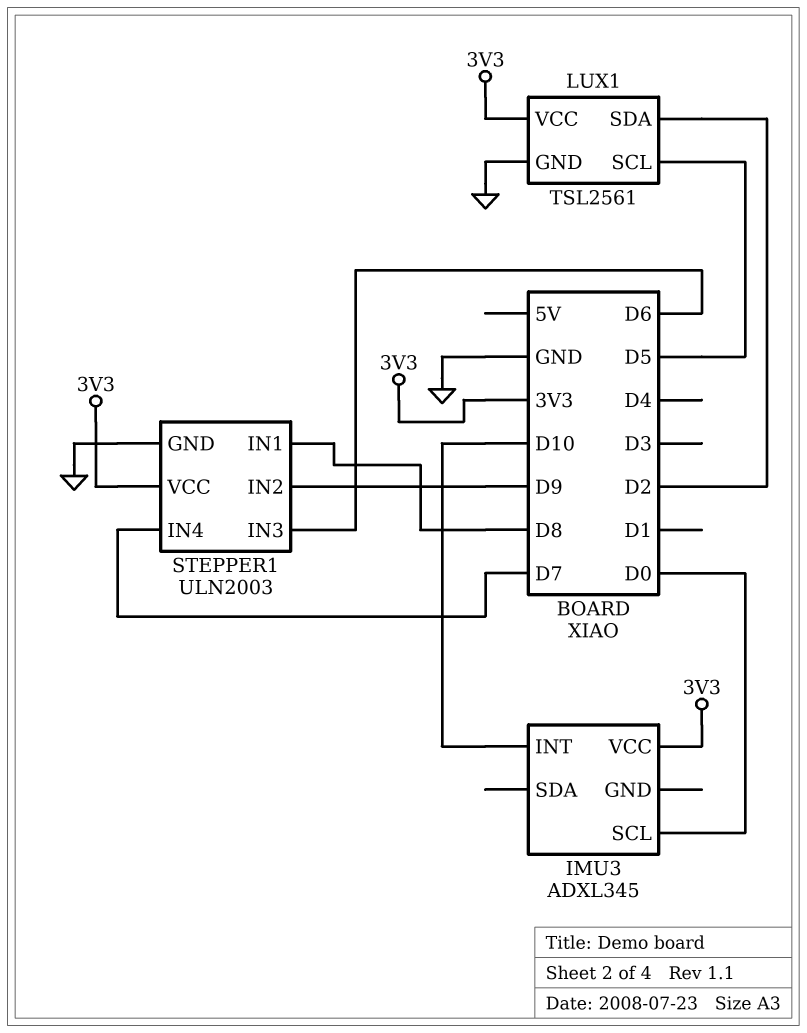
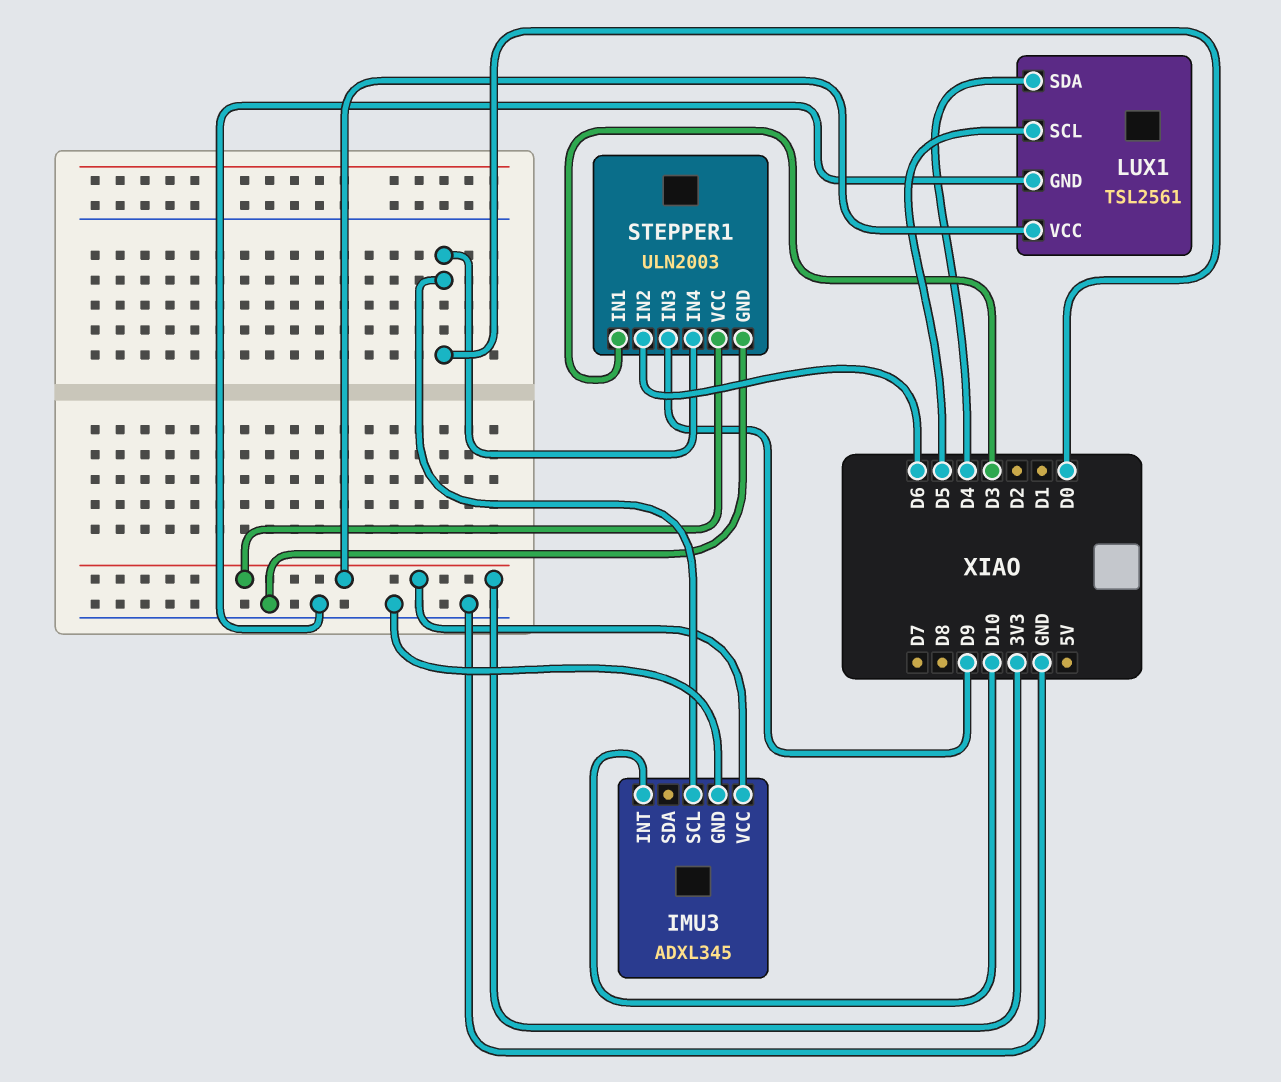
IMU3 pin GND: none -> GND
LUX1 pin SDA: D2 -> D4
STEPPER1 pin IN1: D8 -> D3
STEPPER1 pin IN2: D9 -> D6
STEPPER1 pin IN3: D6 -> D9
STEPPER1 pin IN4: D7 -> D0

